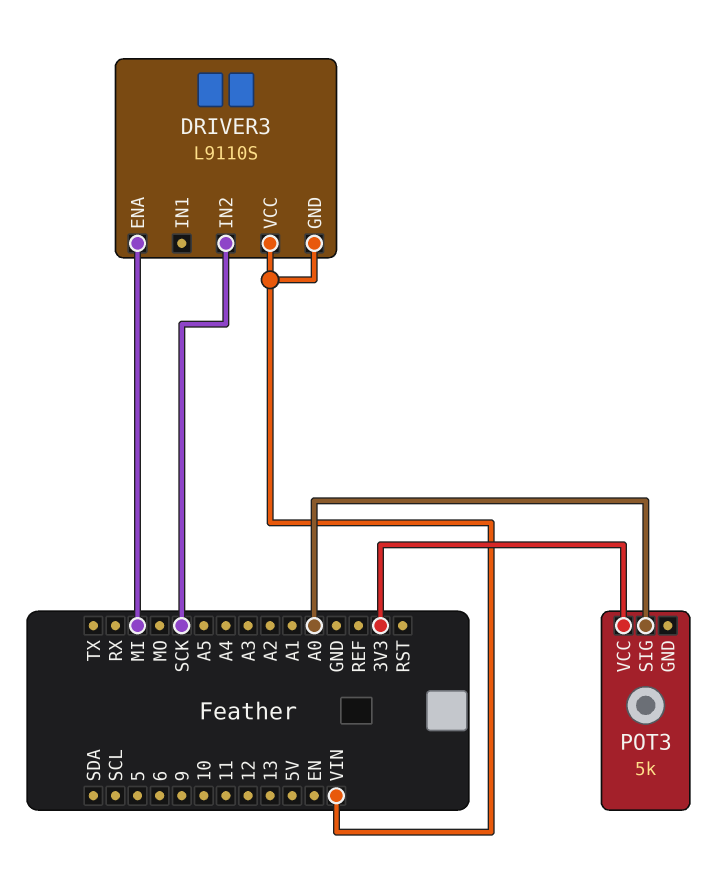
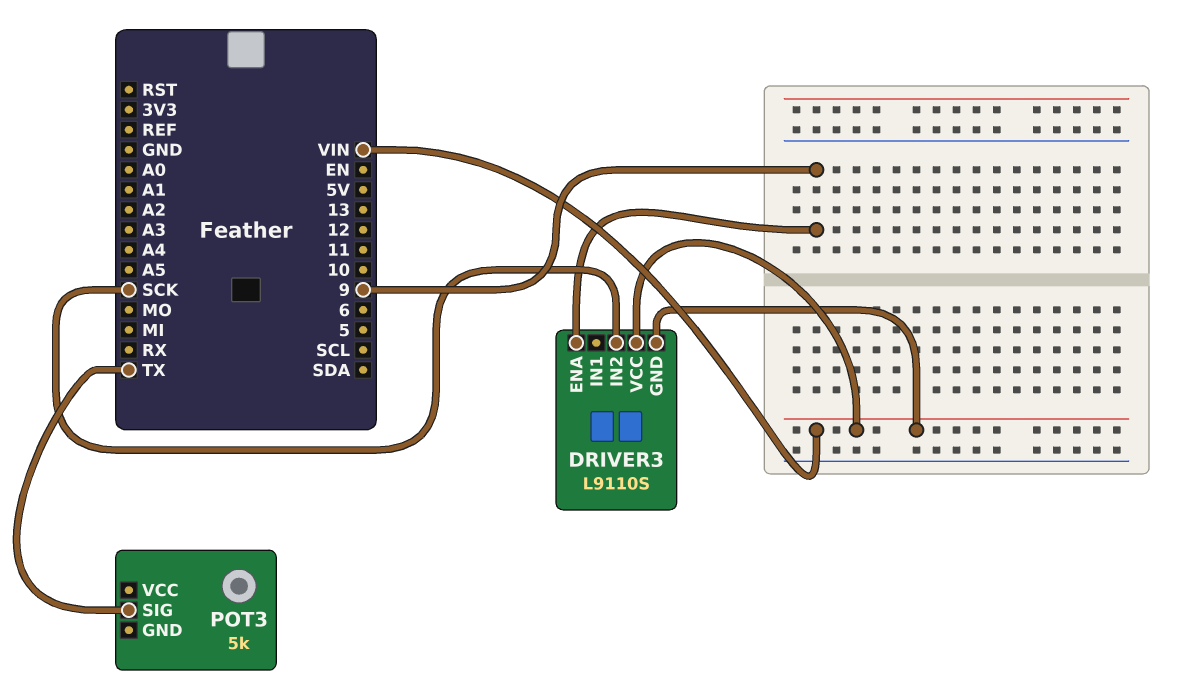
DRIVER3 pin ENA: MI -> 9
POT3 pin SIG: A0 -> TX
POT3 pin VCC: 3V3 -> none

